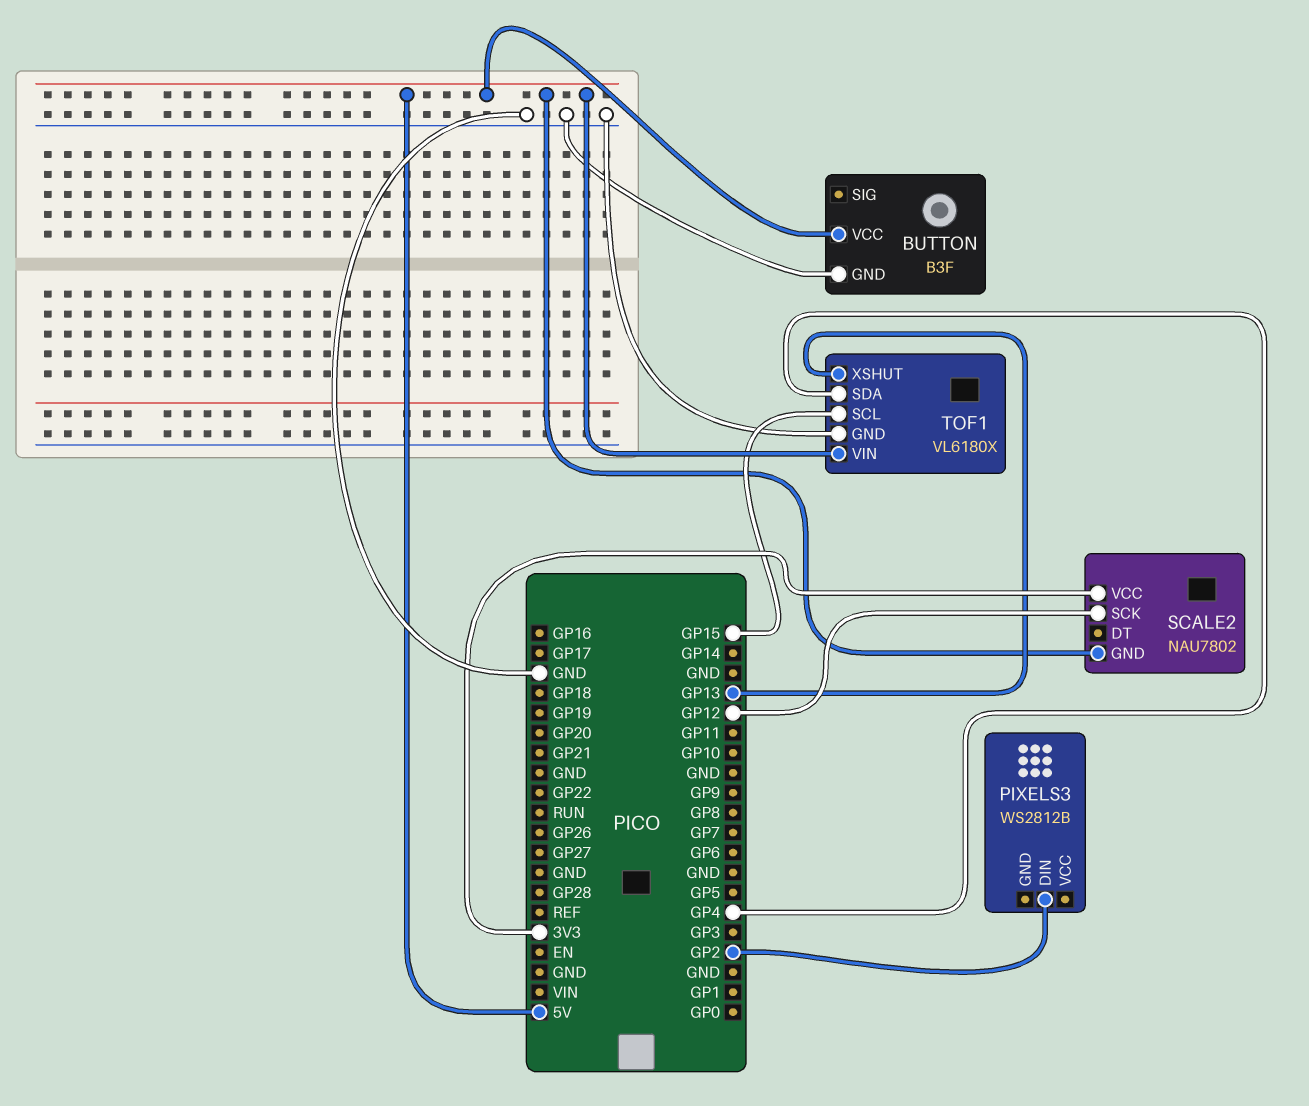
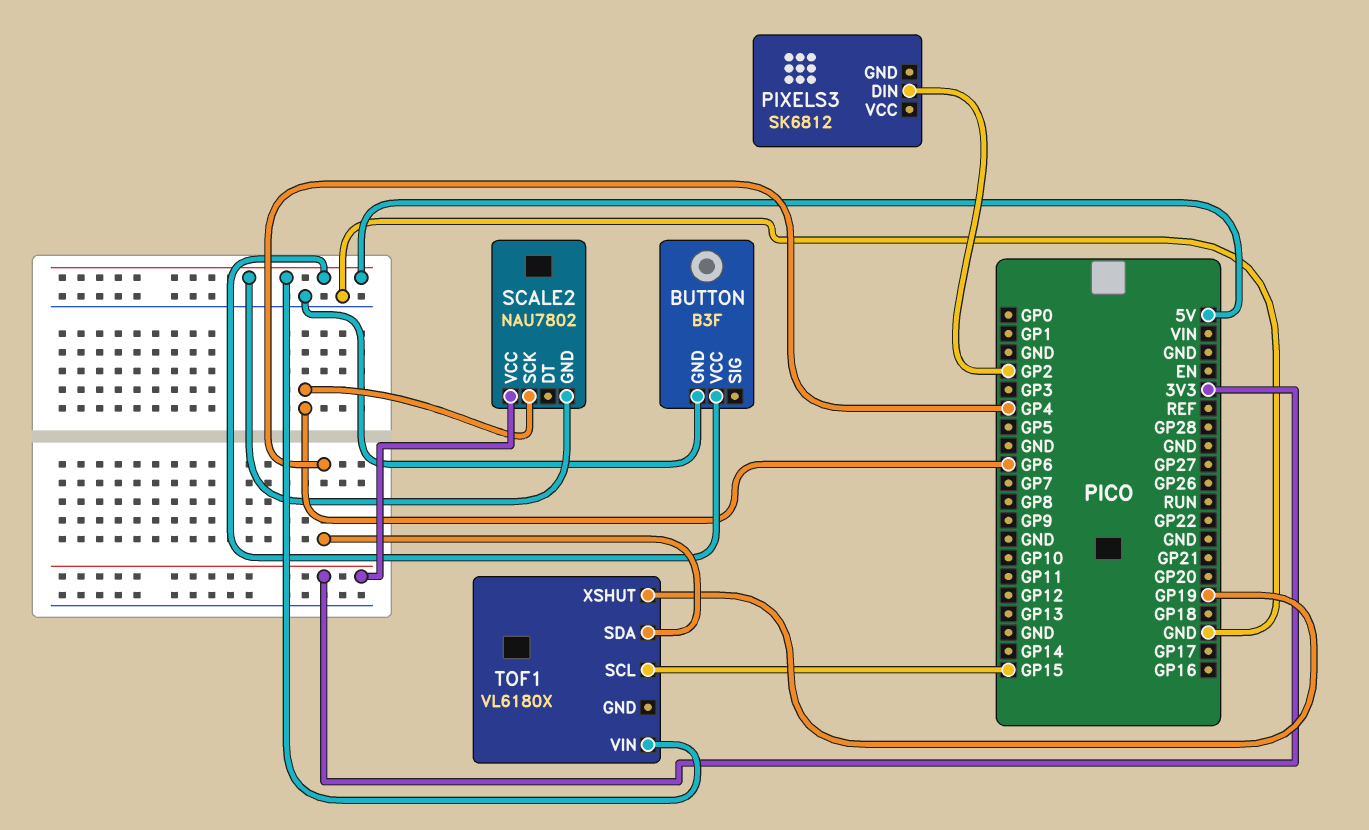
PIXELS3: WS2812B -> SK6812
SCALE2 pin SCK: GP12 -> GP6
TOF1 pin GND: GND -> none
TOF1 pin XSHUT: GP13 -> GP19

